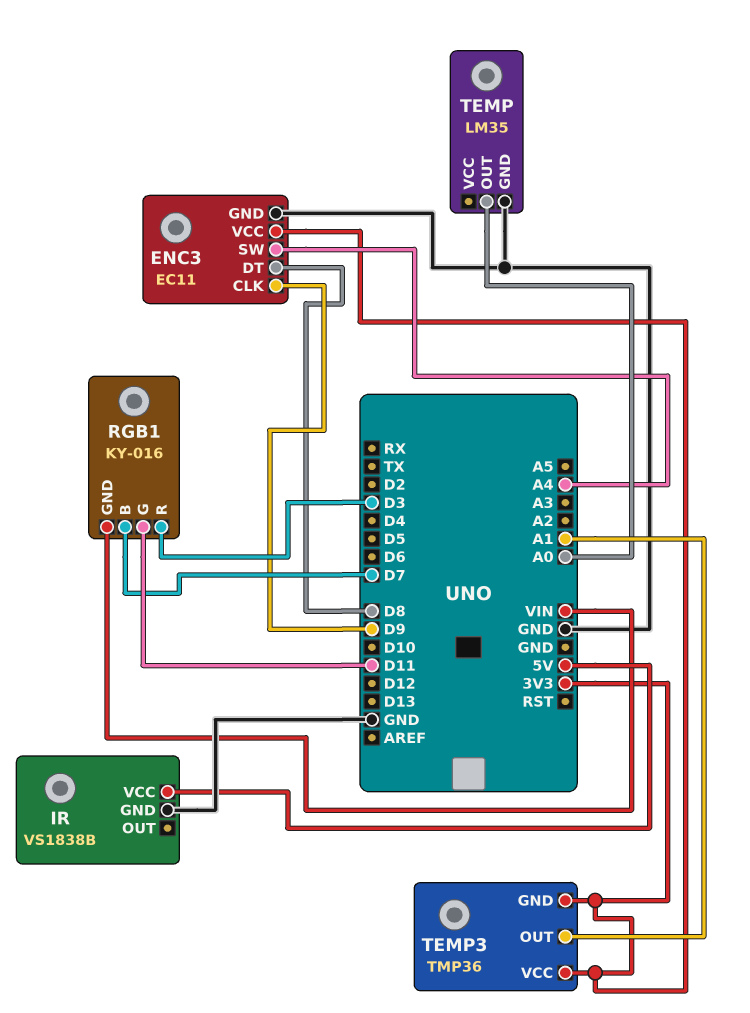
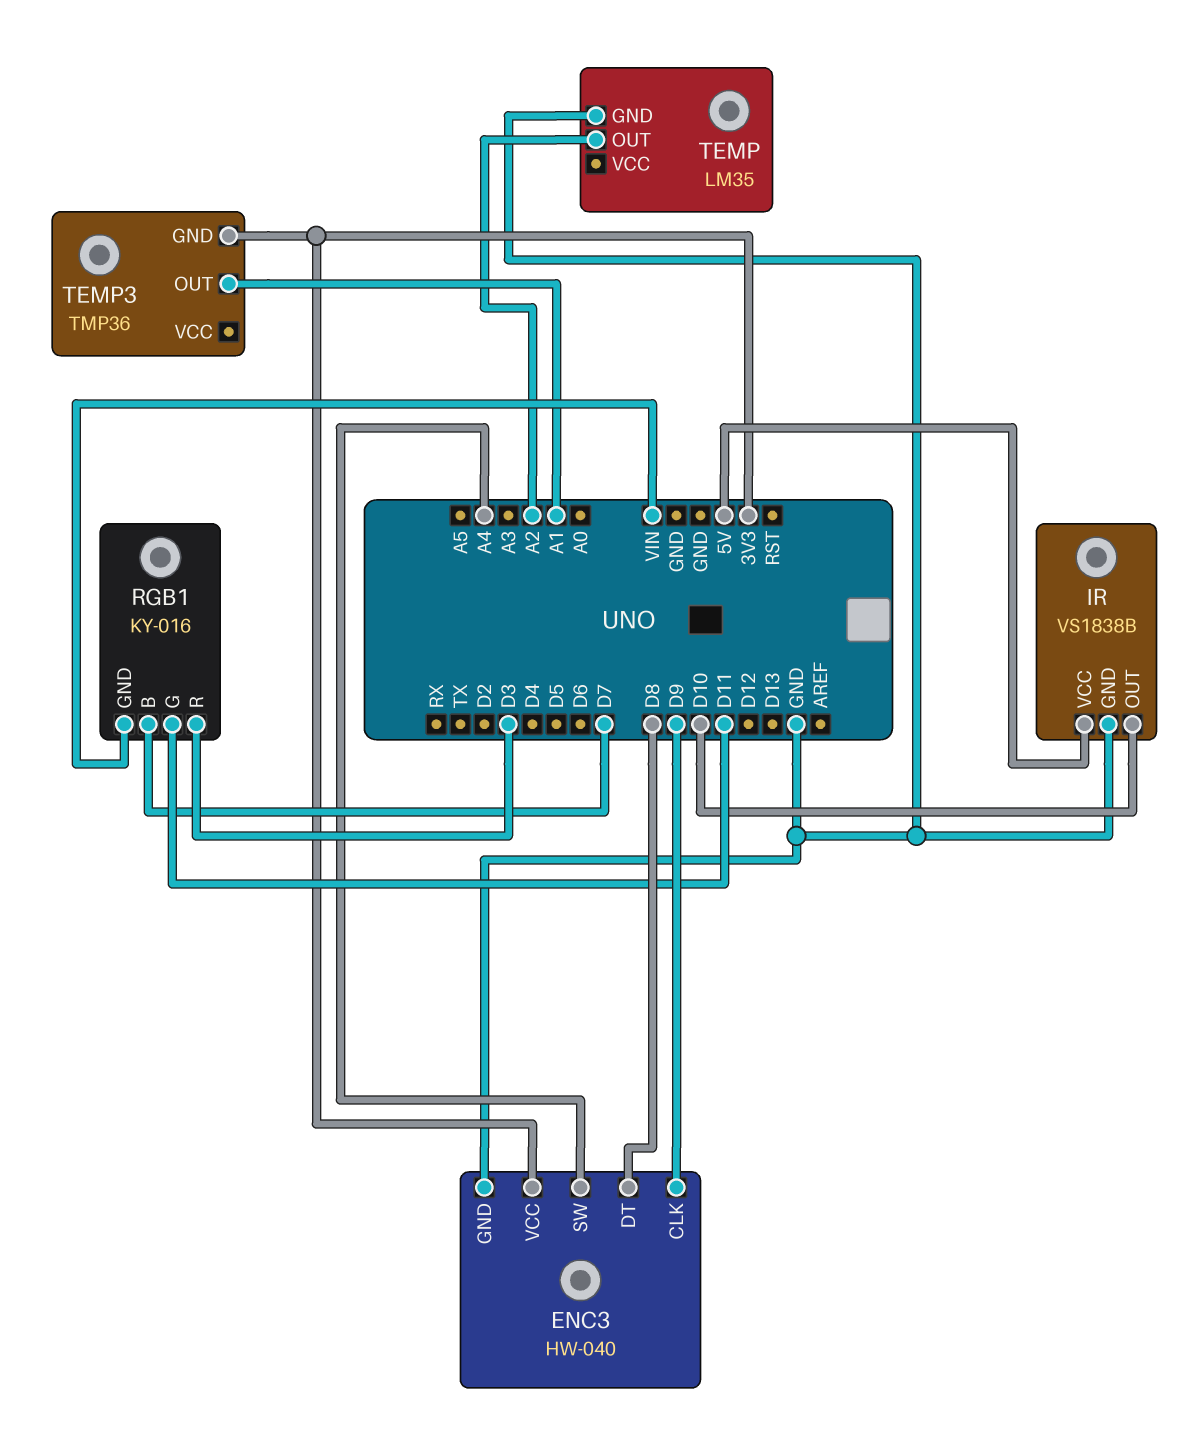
ENC3: EC11 -> HW-040
IR pin OUT: none -> D10
TEMP pin OUT: A0 -> A2
TEMP3 pin VCC: 3V3 -> none

